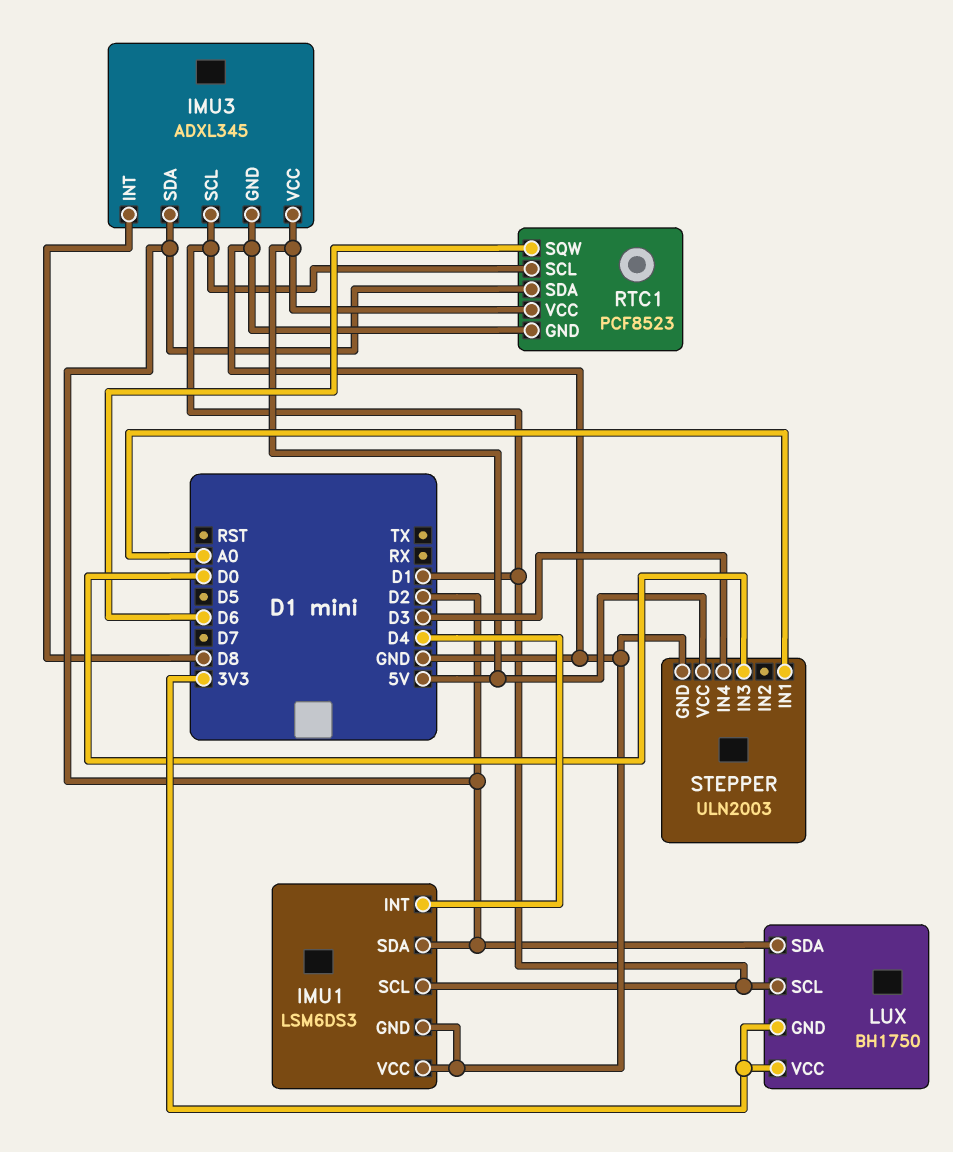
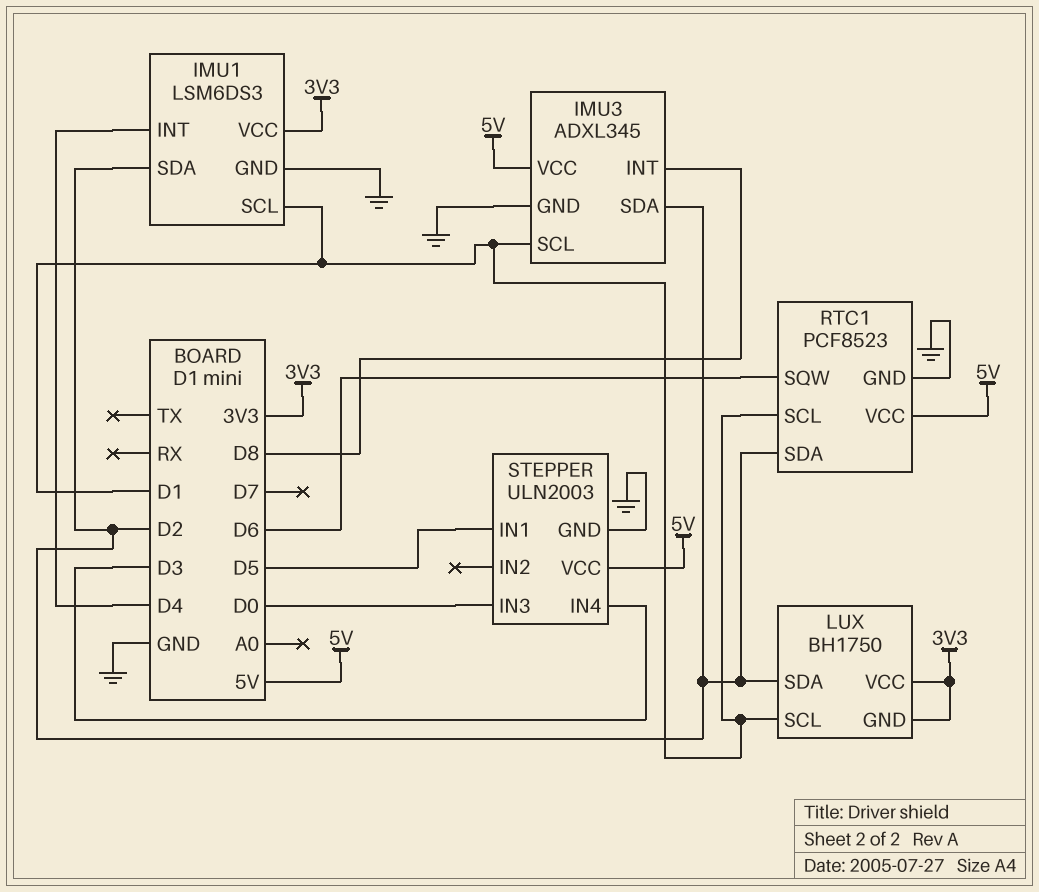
IMU1 pin VCC: GND -> 3V3
STEPPER pin IN1: A0 -> D5

